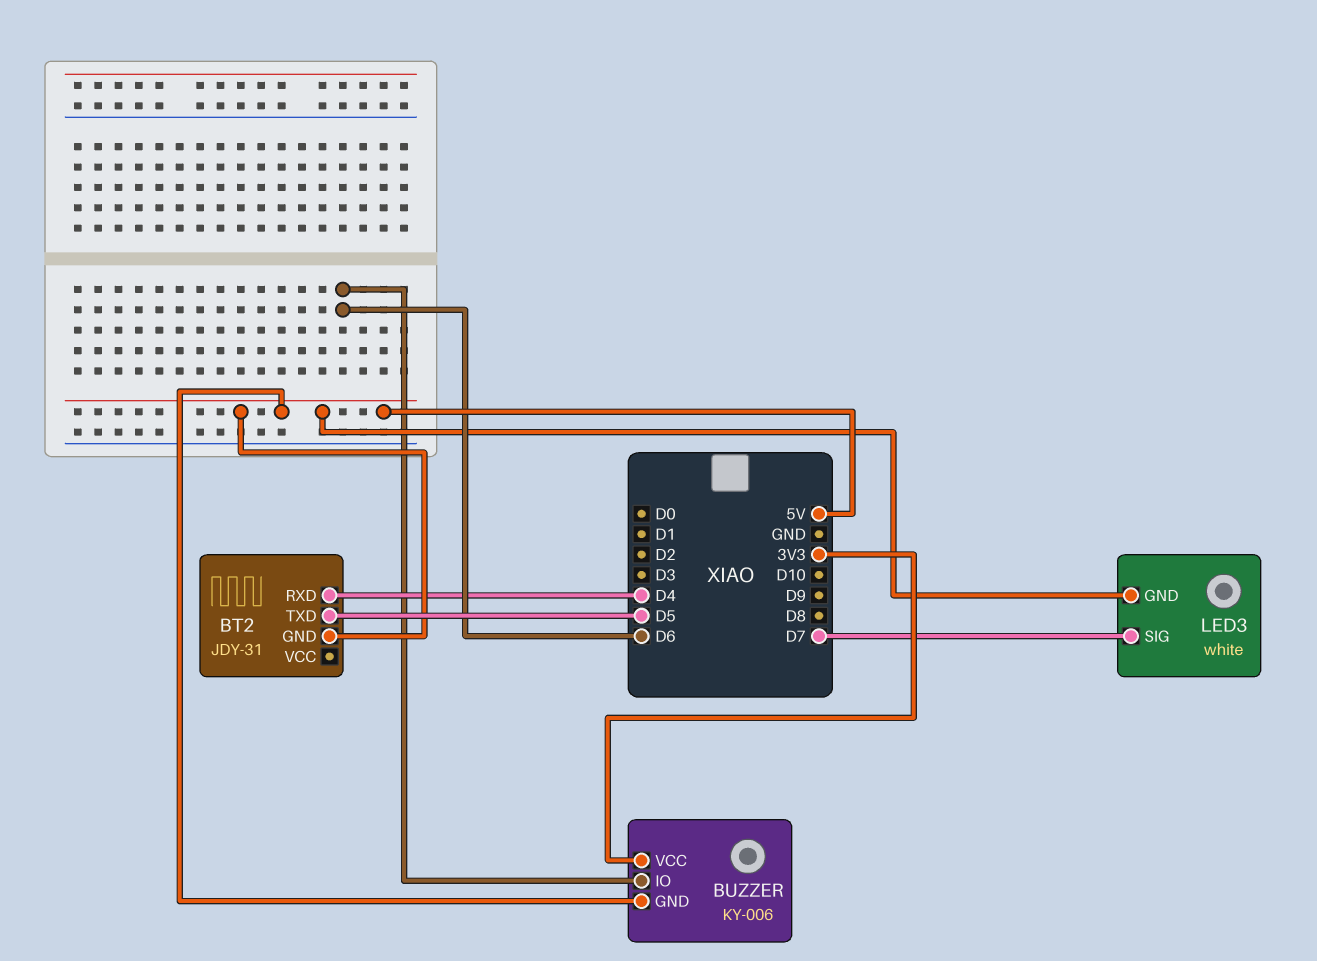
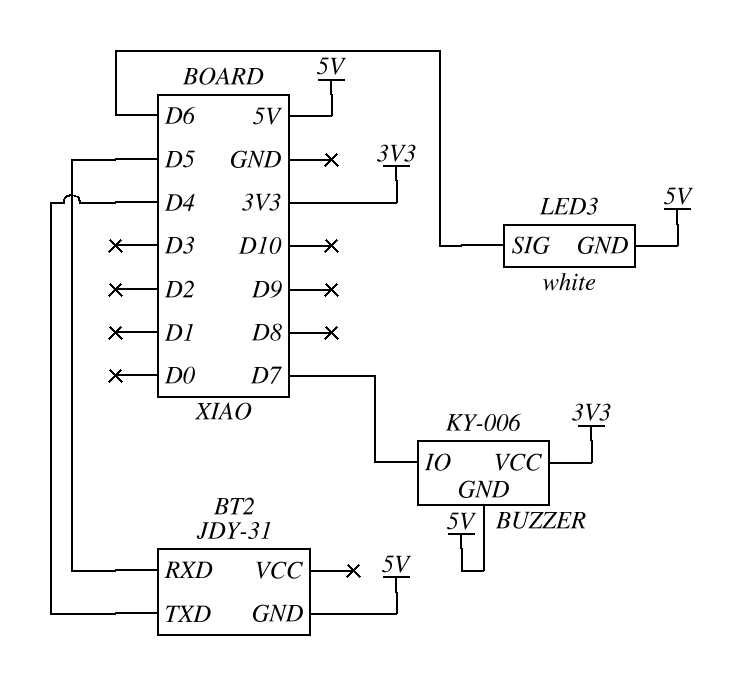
BT2 pin RXD: D4 -> D5
BT2 pin TXD: D5 -> D4
BUZZER pin IO: D6 -> D7
LED3 pin SIG: D7 -> D6

